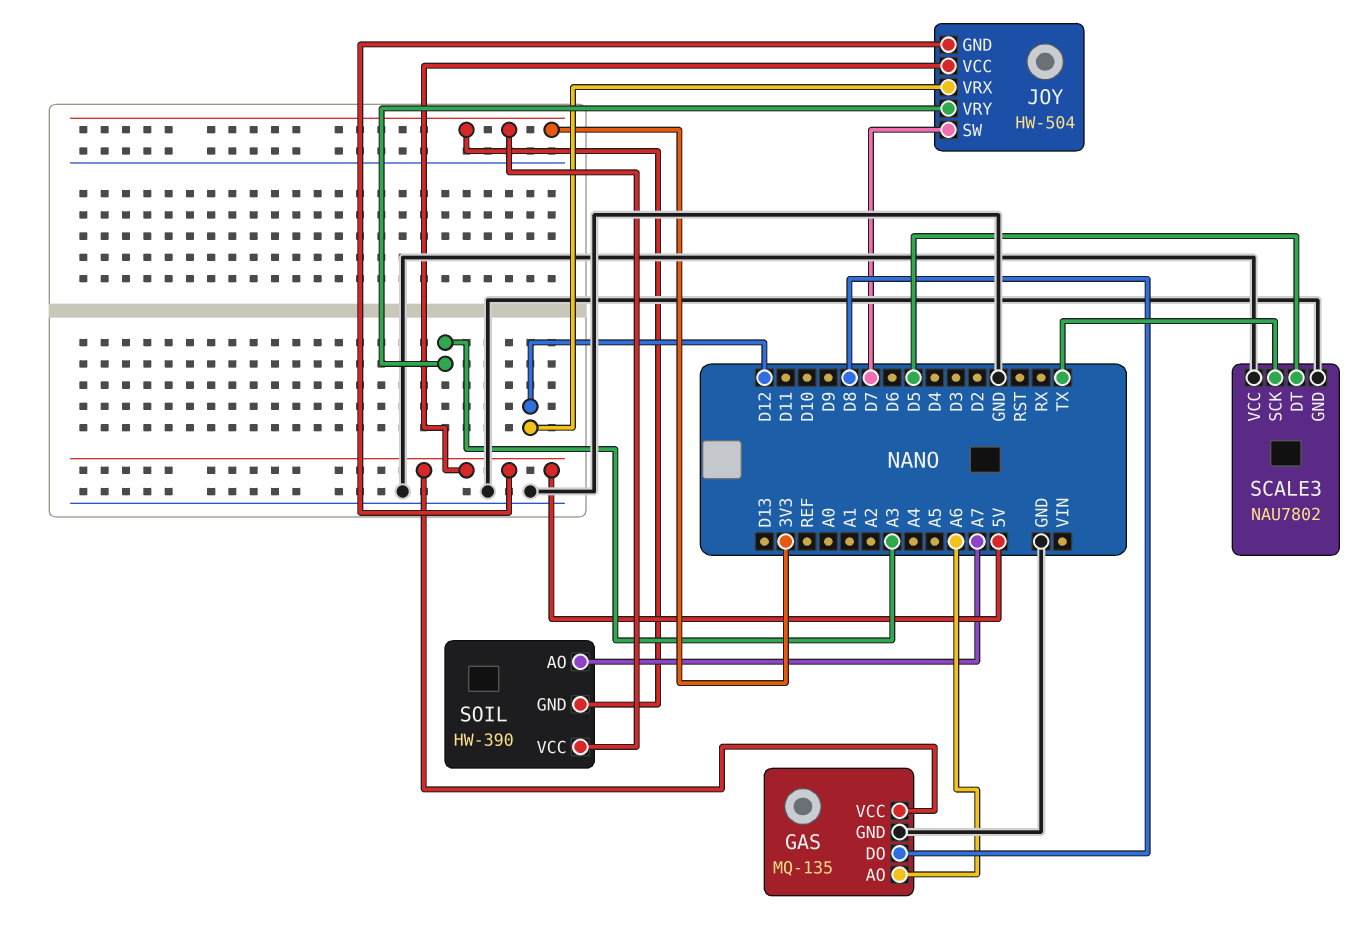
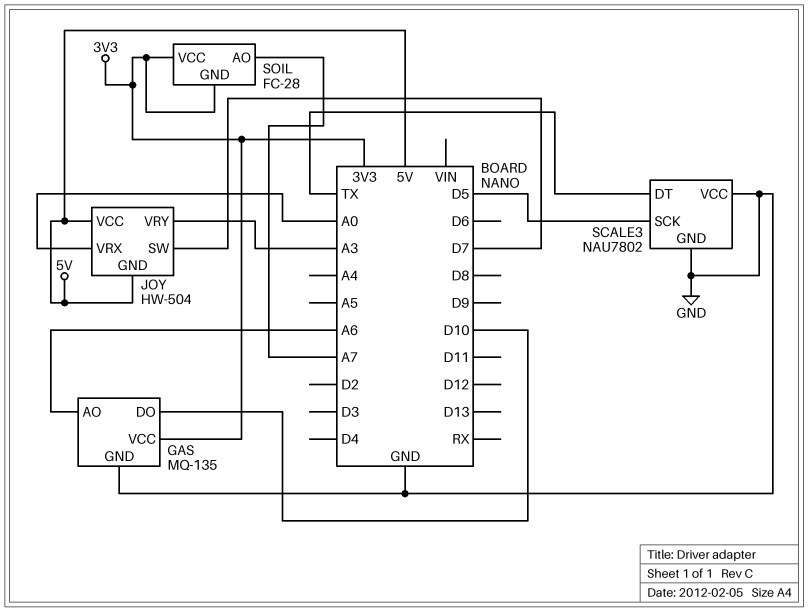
GAS pin DO: D8 -> D10
GAS pin VCC: 5V -> 3V3
JOY pin VRX: D12 -> A0
SCALE3 pin DT: D5 -> TX
SCALE3 pin SCK: TX -> D5
SOIL: HW-390 -> FC-28

